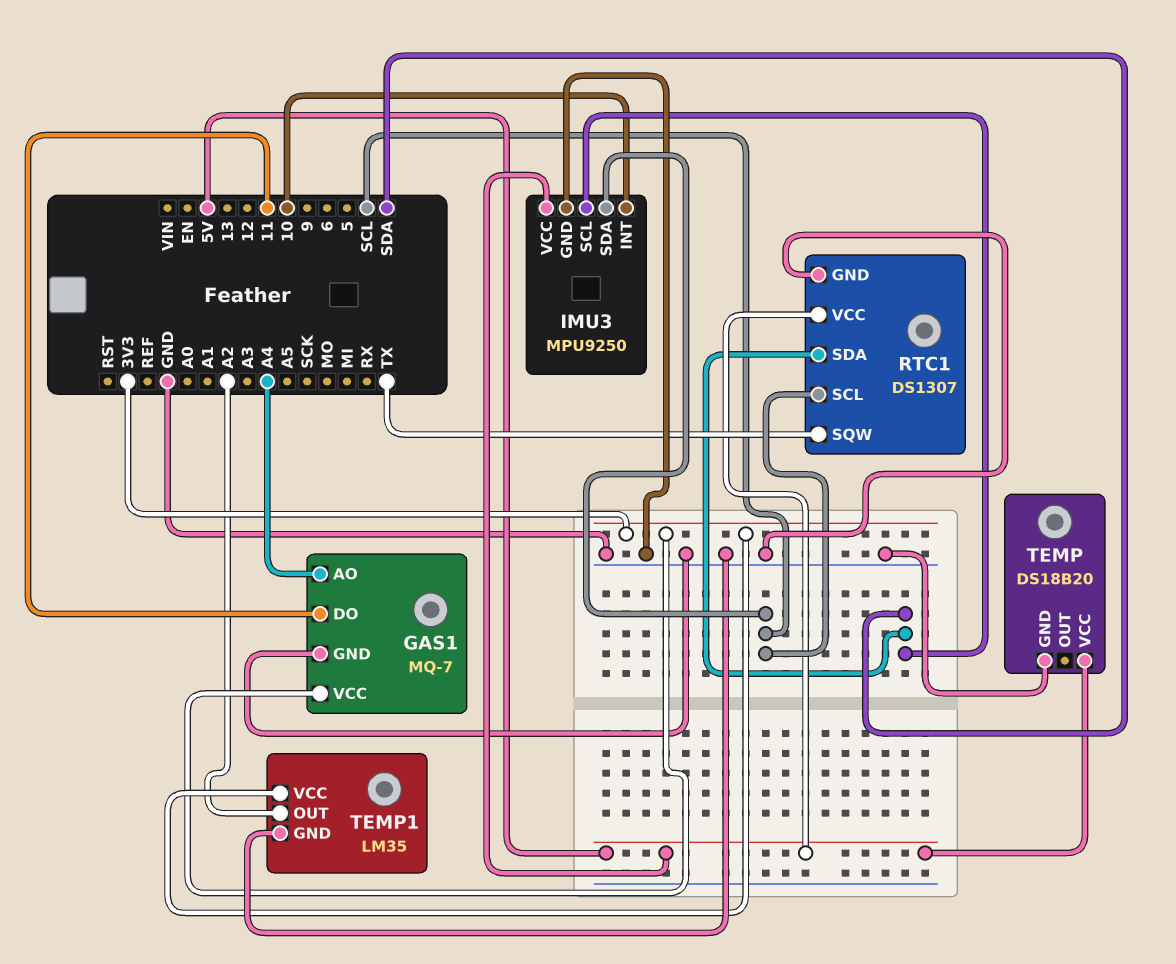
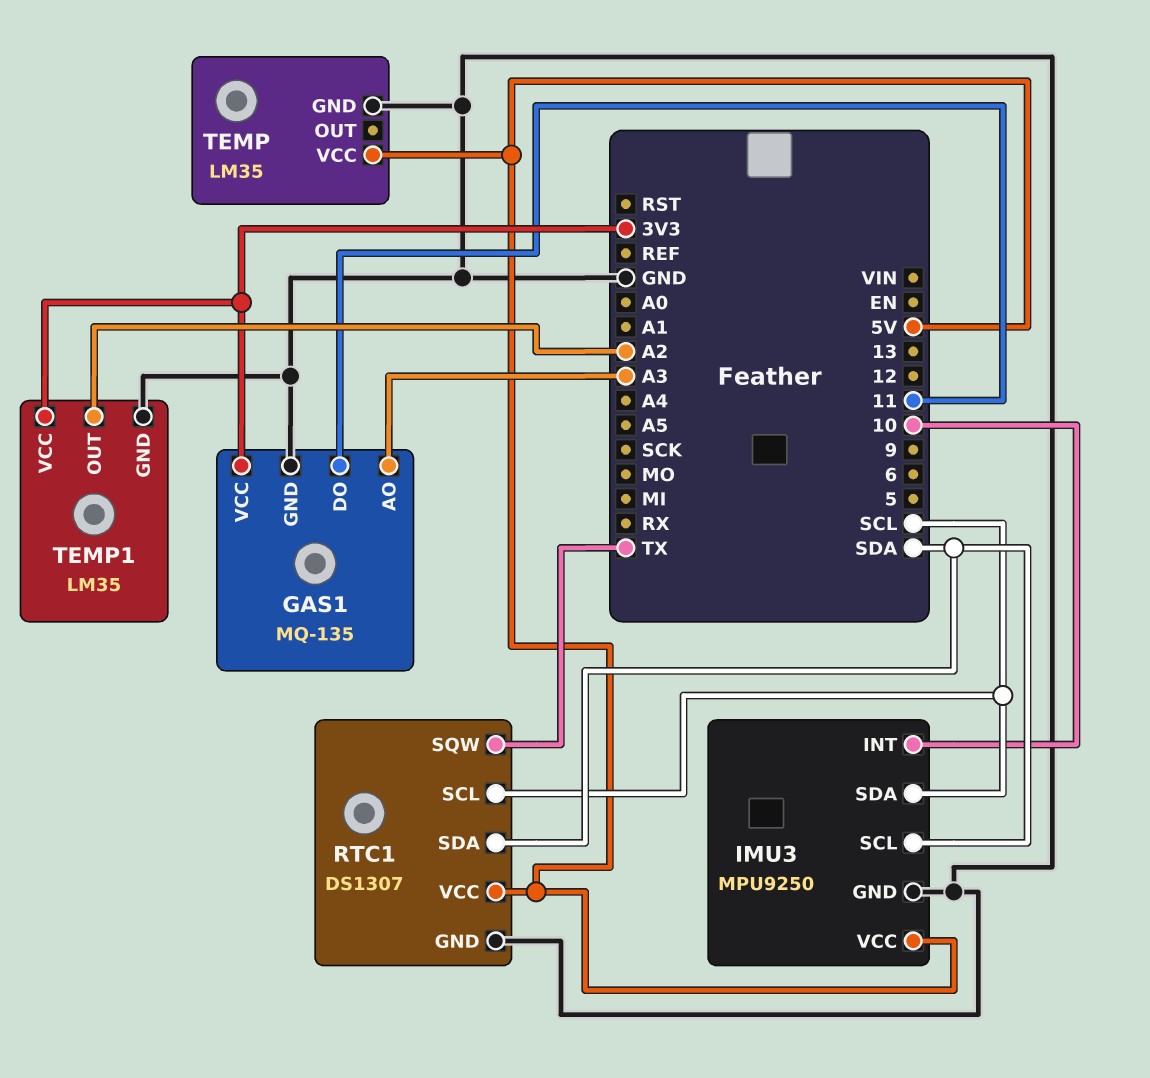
GAS1: MQ-7 -> MQ-135
GAS1 pin AO: A4 -> A3
TEMP: DS18B20 -> LM35

